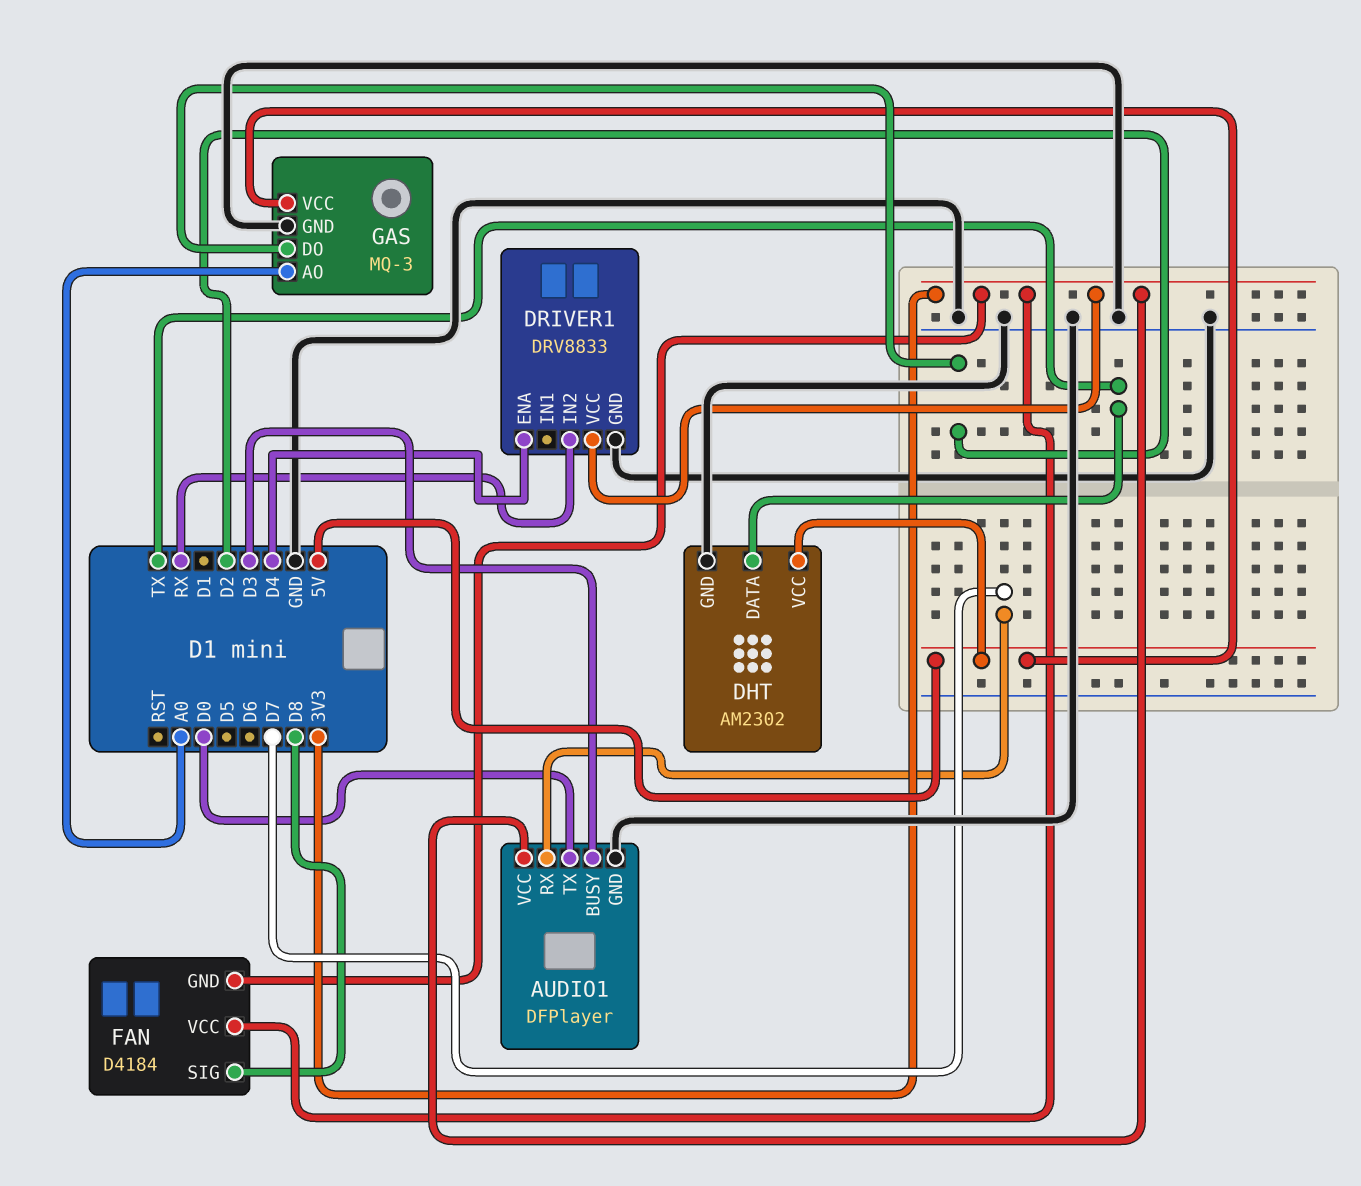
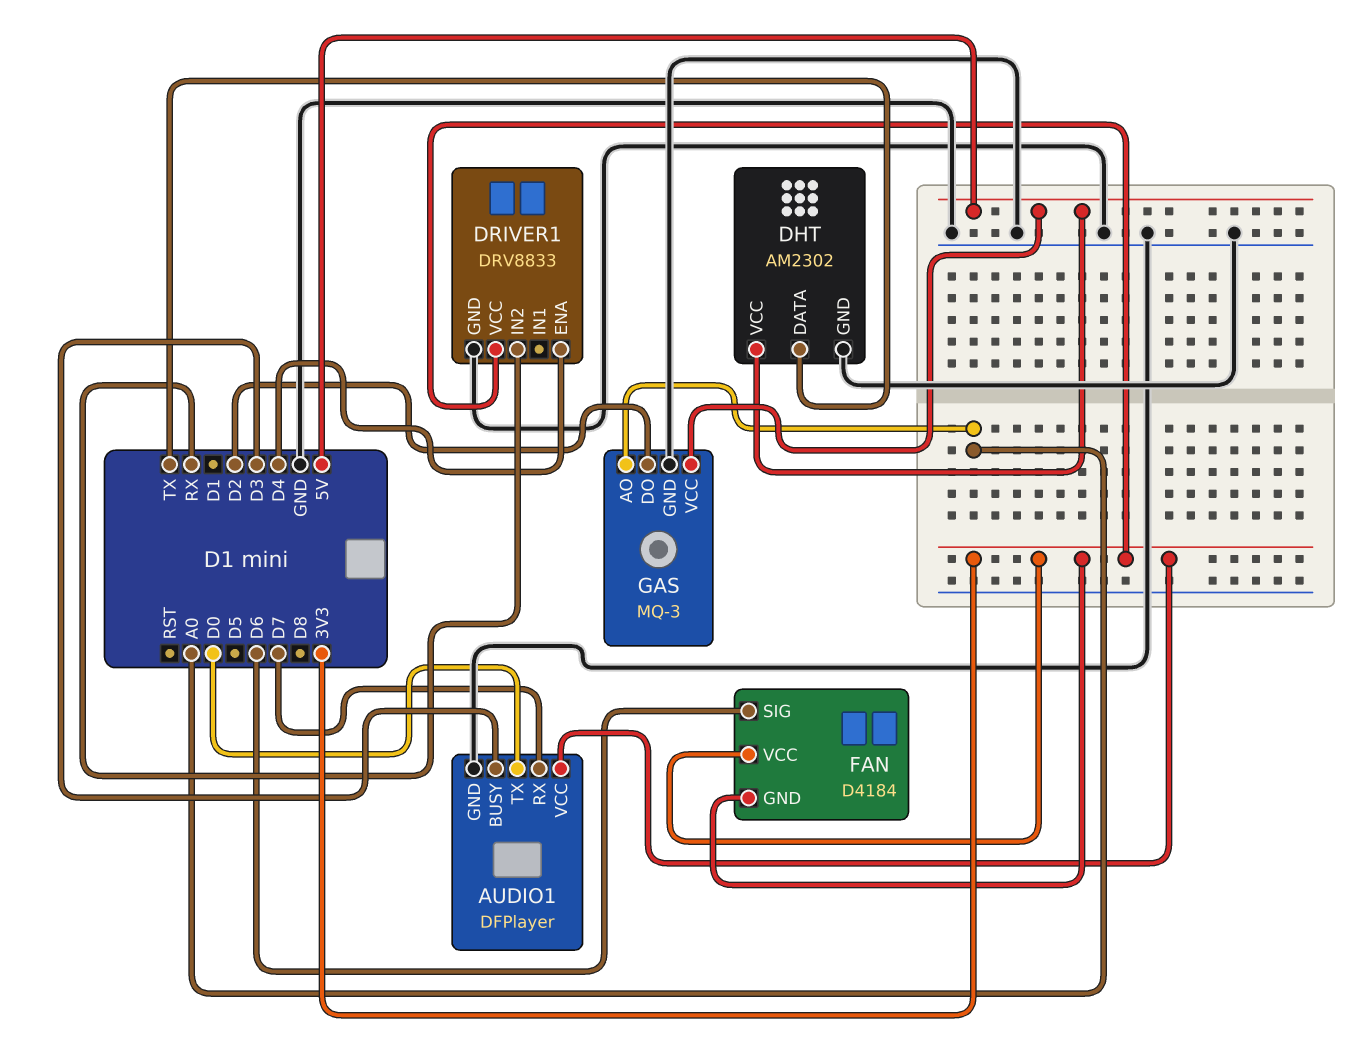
FAN pin SIG: D8 -> D6

